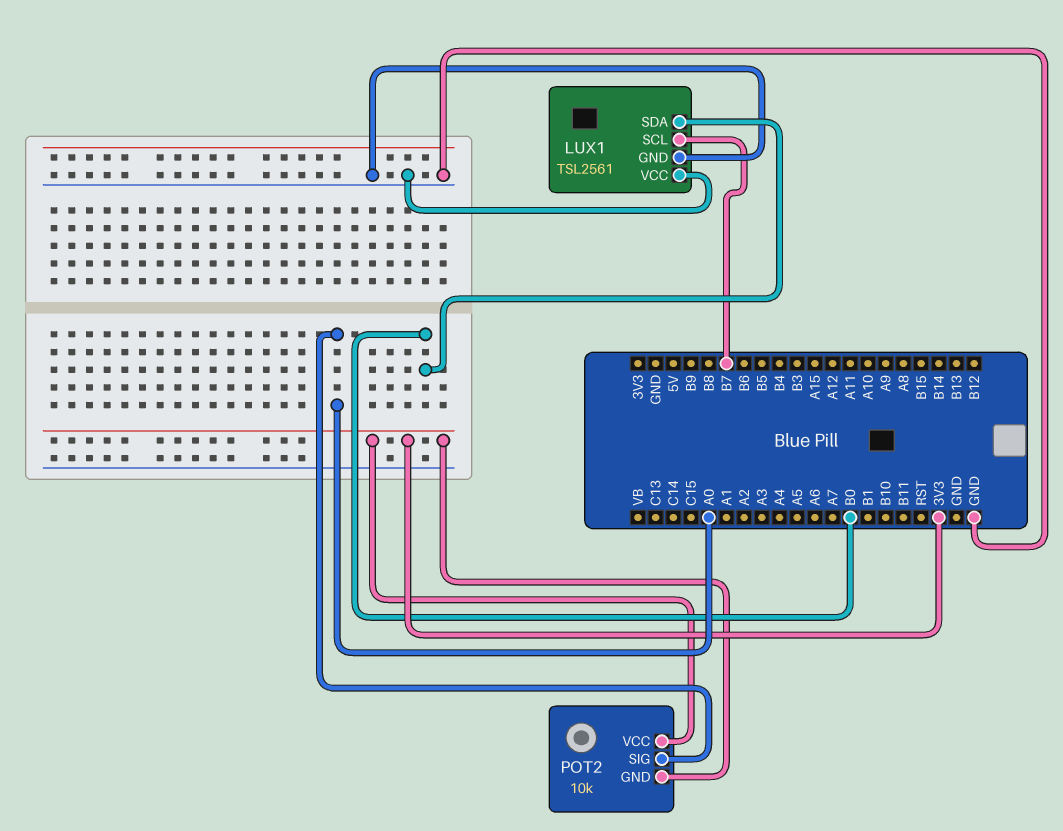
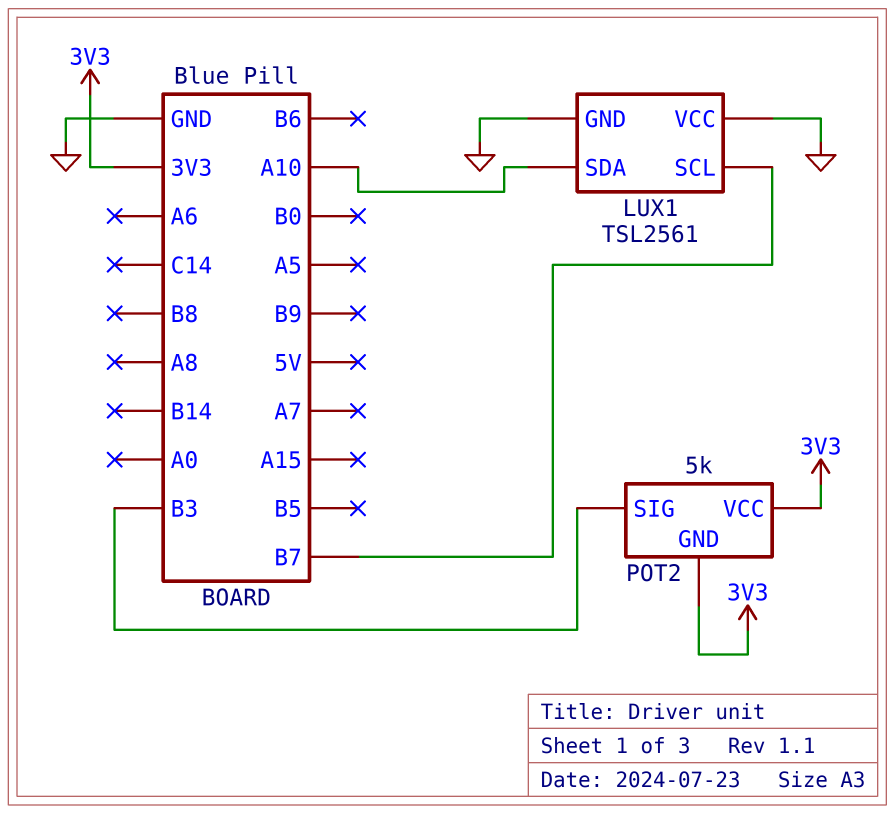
LUX1 pin SDA: B0 -> A10
POT2: 10k -> 5k
POT2 pin SIG: A0 -> B3

